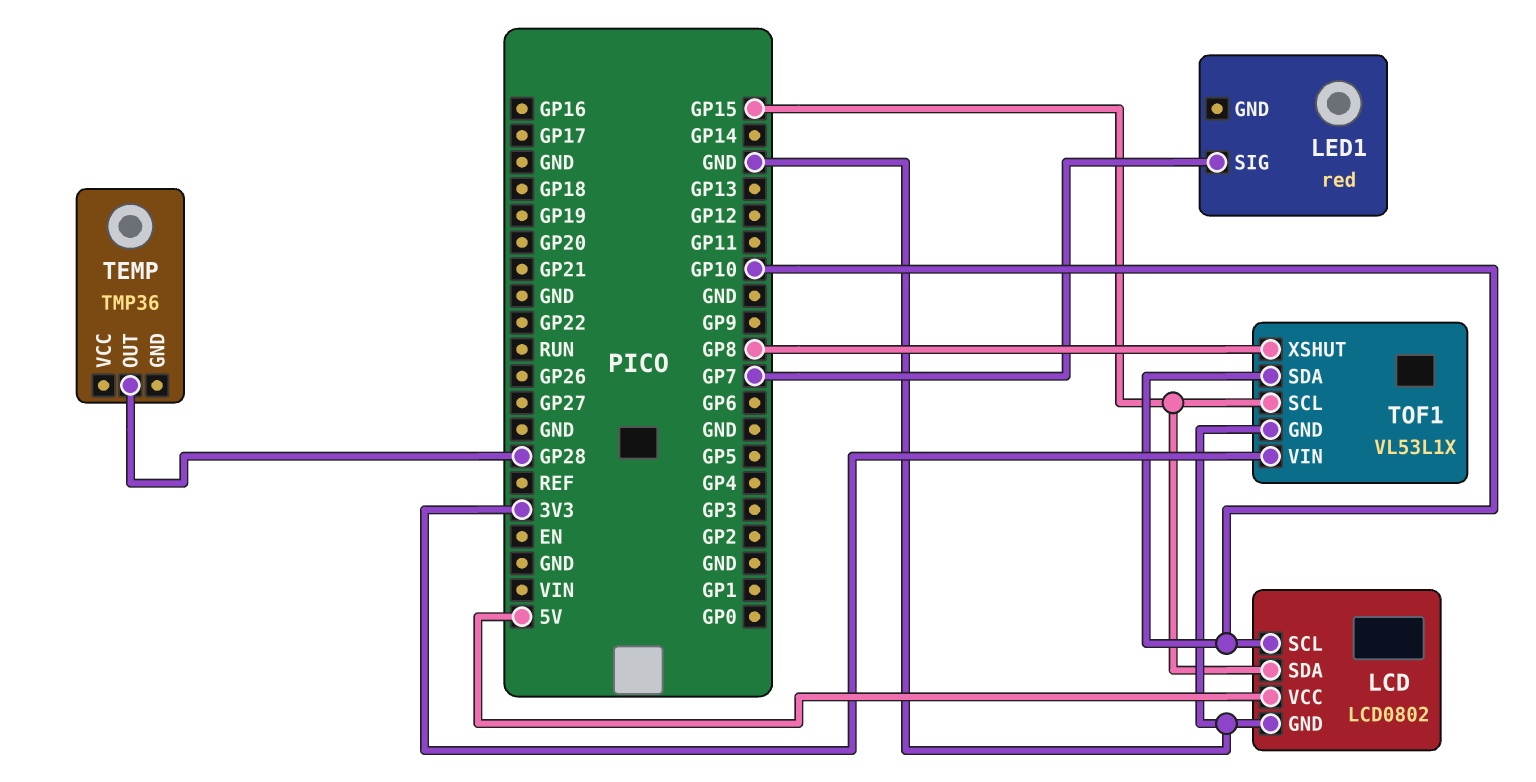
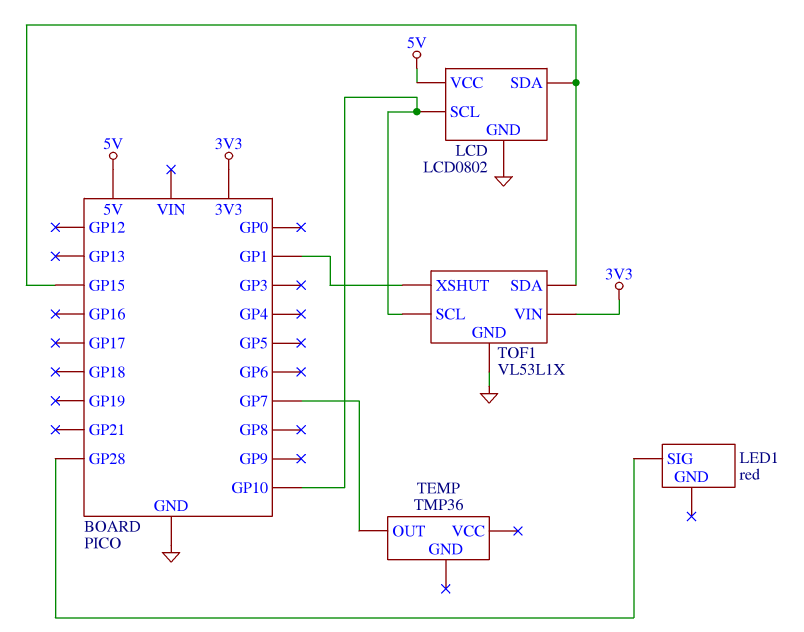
LED1 pin SIG: GP7 -> GP28
TEMP pin OUT: GP28 -> GP7
TOF1 pin SCL: GP15 -> GP10
TOF1 pin SDA: GP10 -> GP15
TOF1 pin XSHUT: GP8 -> GP1

